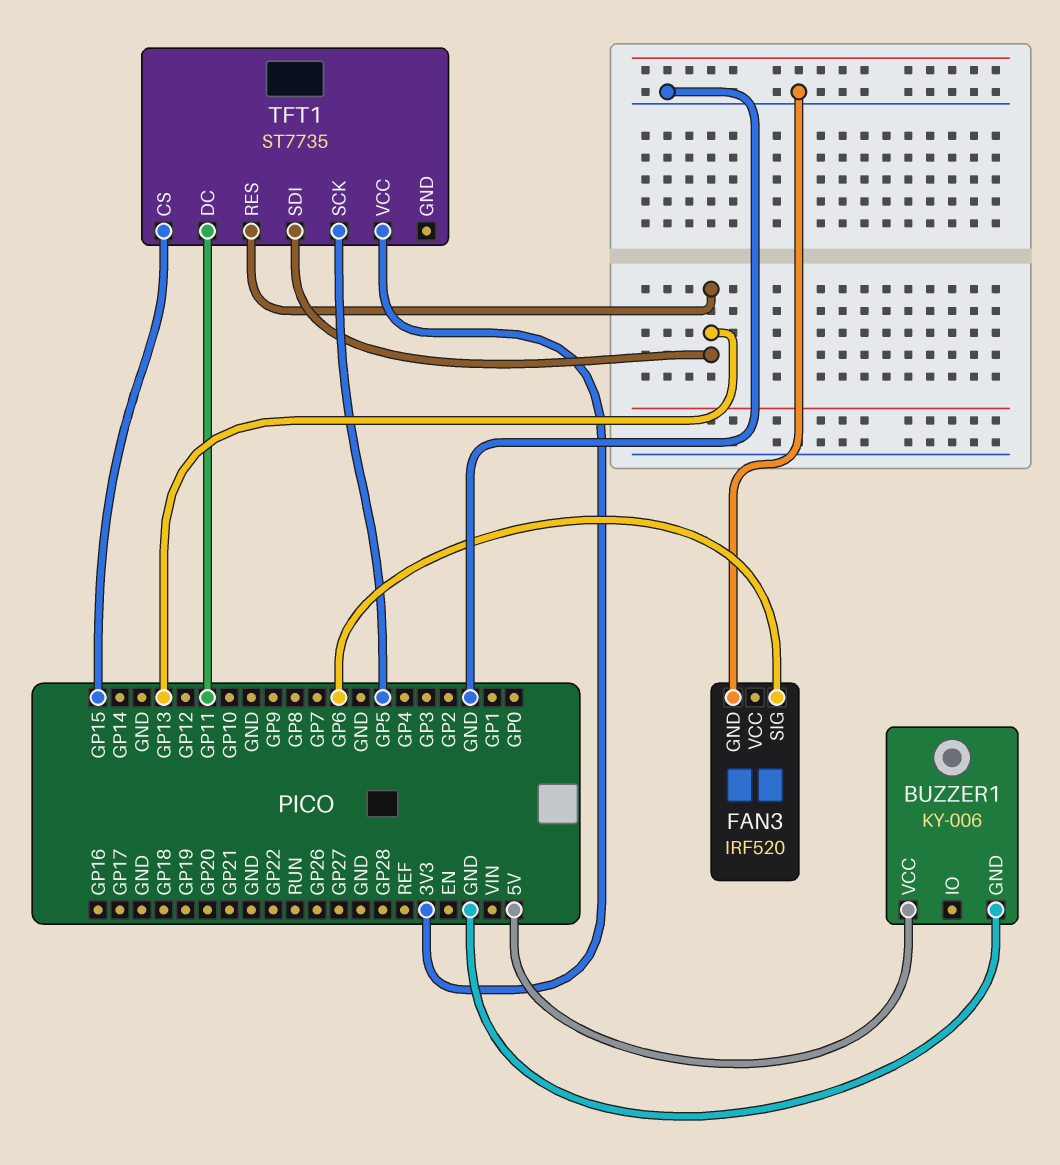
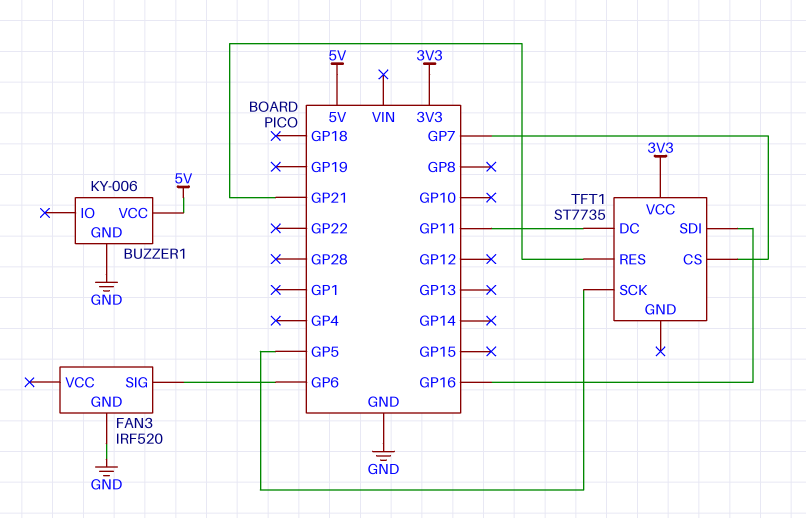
TFT1 pin CS: GP15 -> GP7
TFT1 pin RES: GP13 -> GP21
TFT1 pin SDI: GP13 -> GP16

